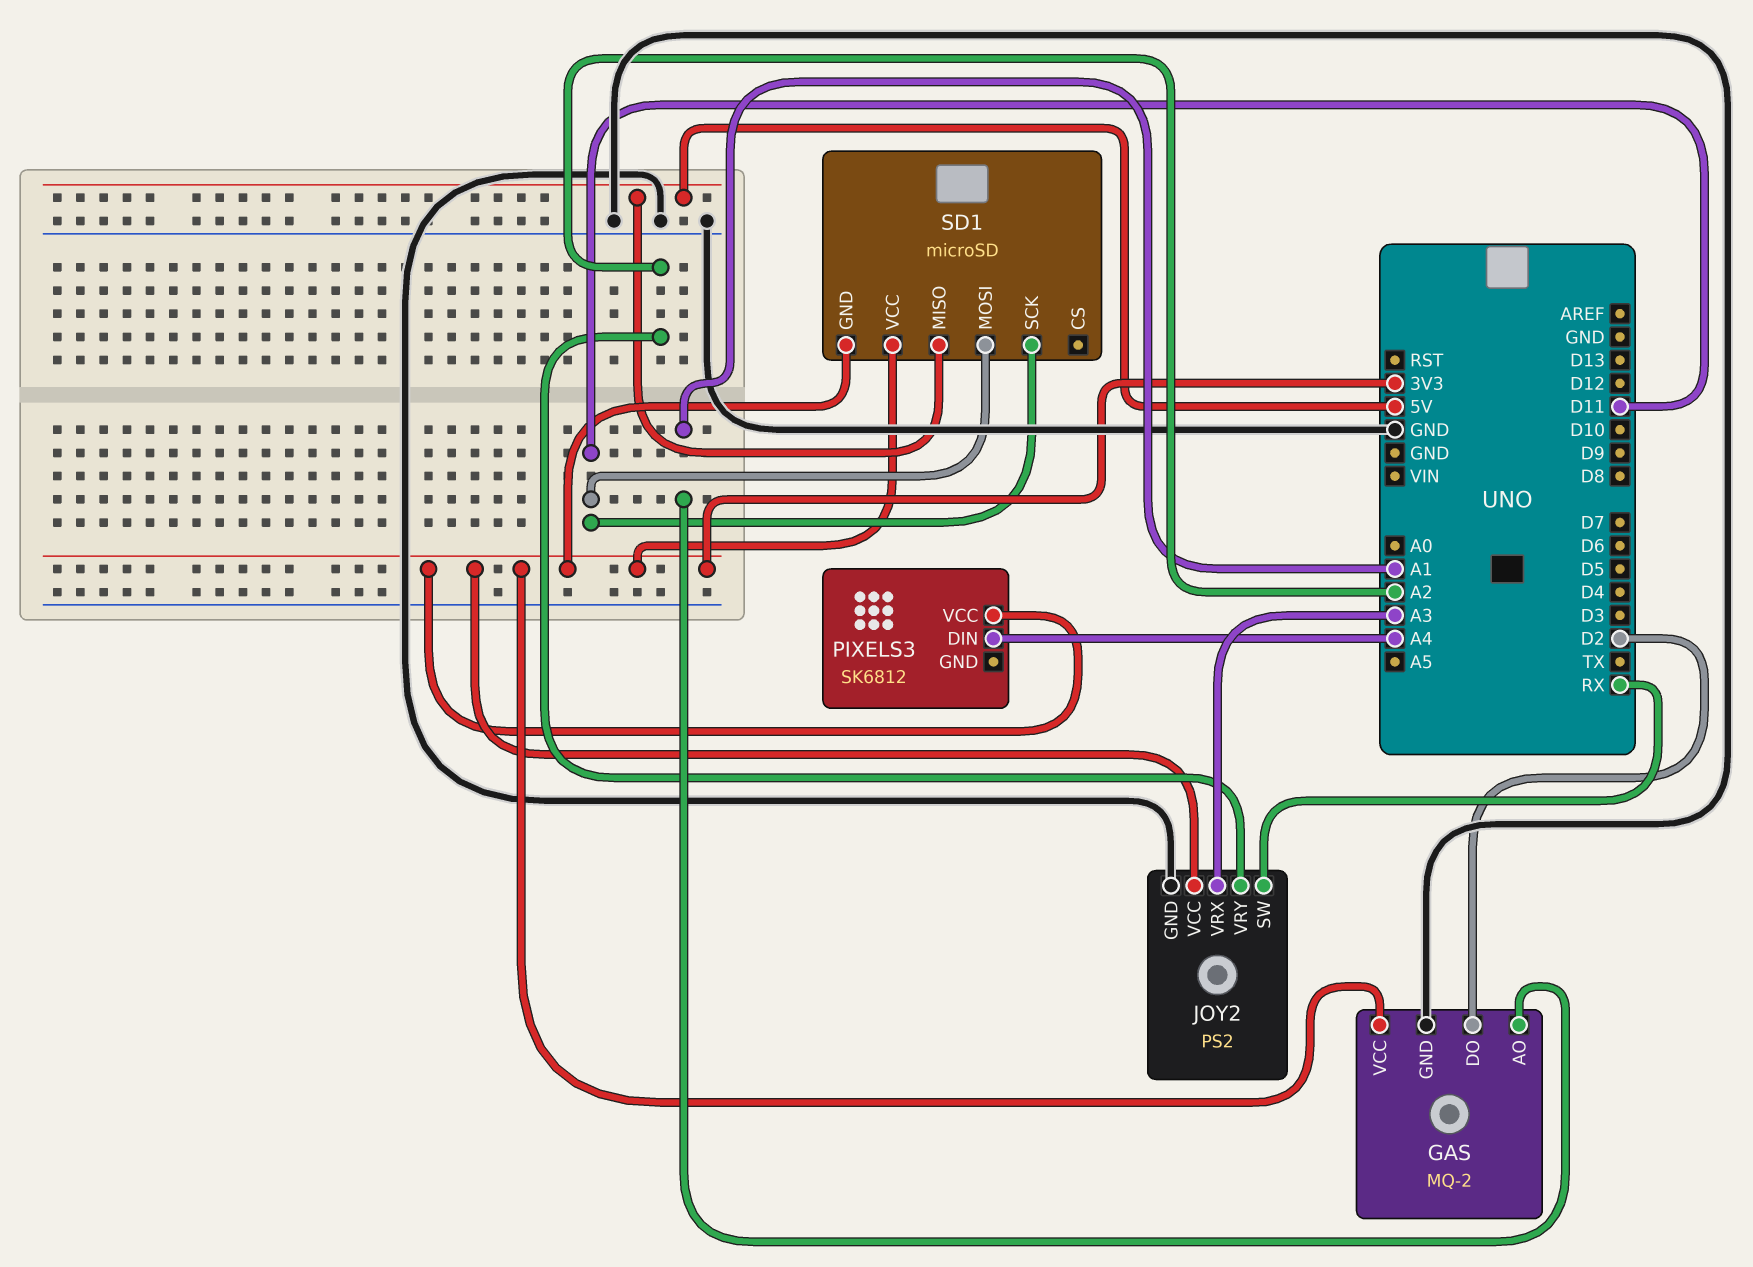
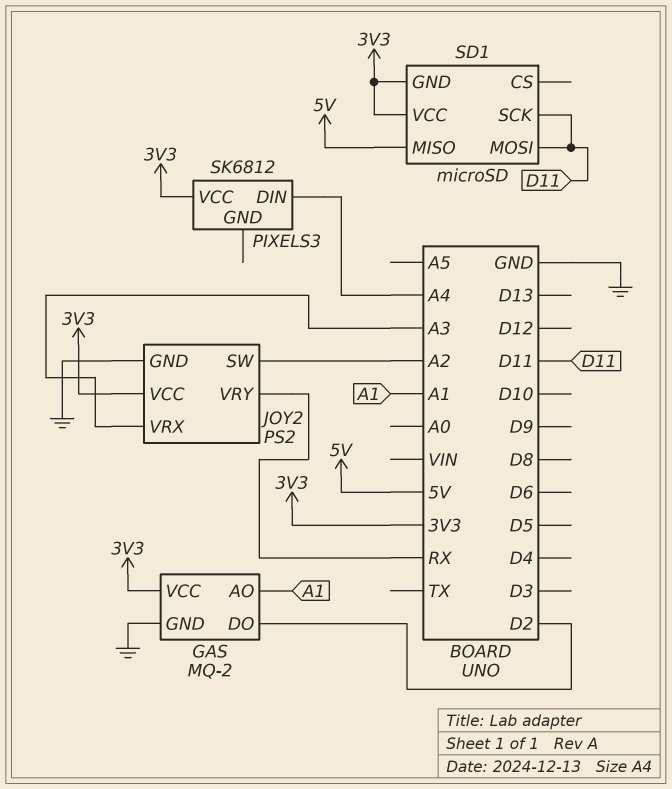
JOY2 pin SW: RX -> A2
JOY2 pin VRY: A2 -> RX

